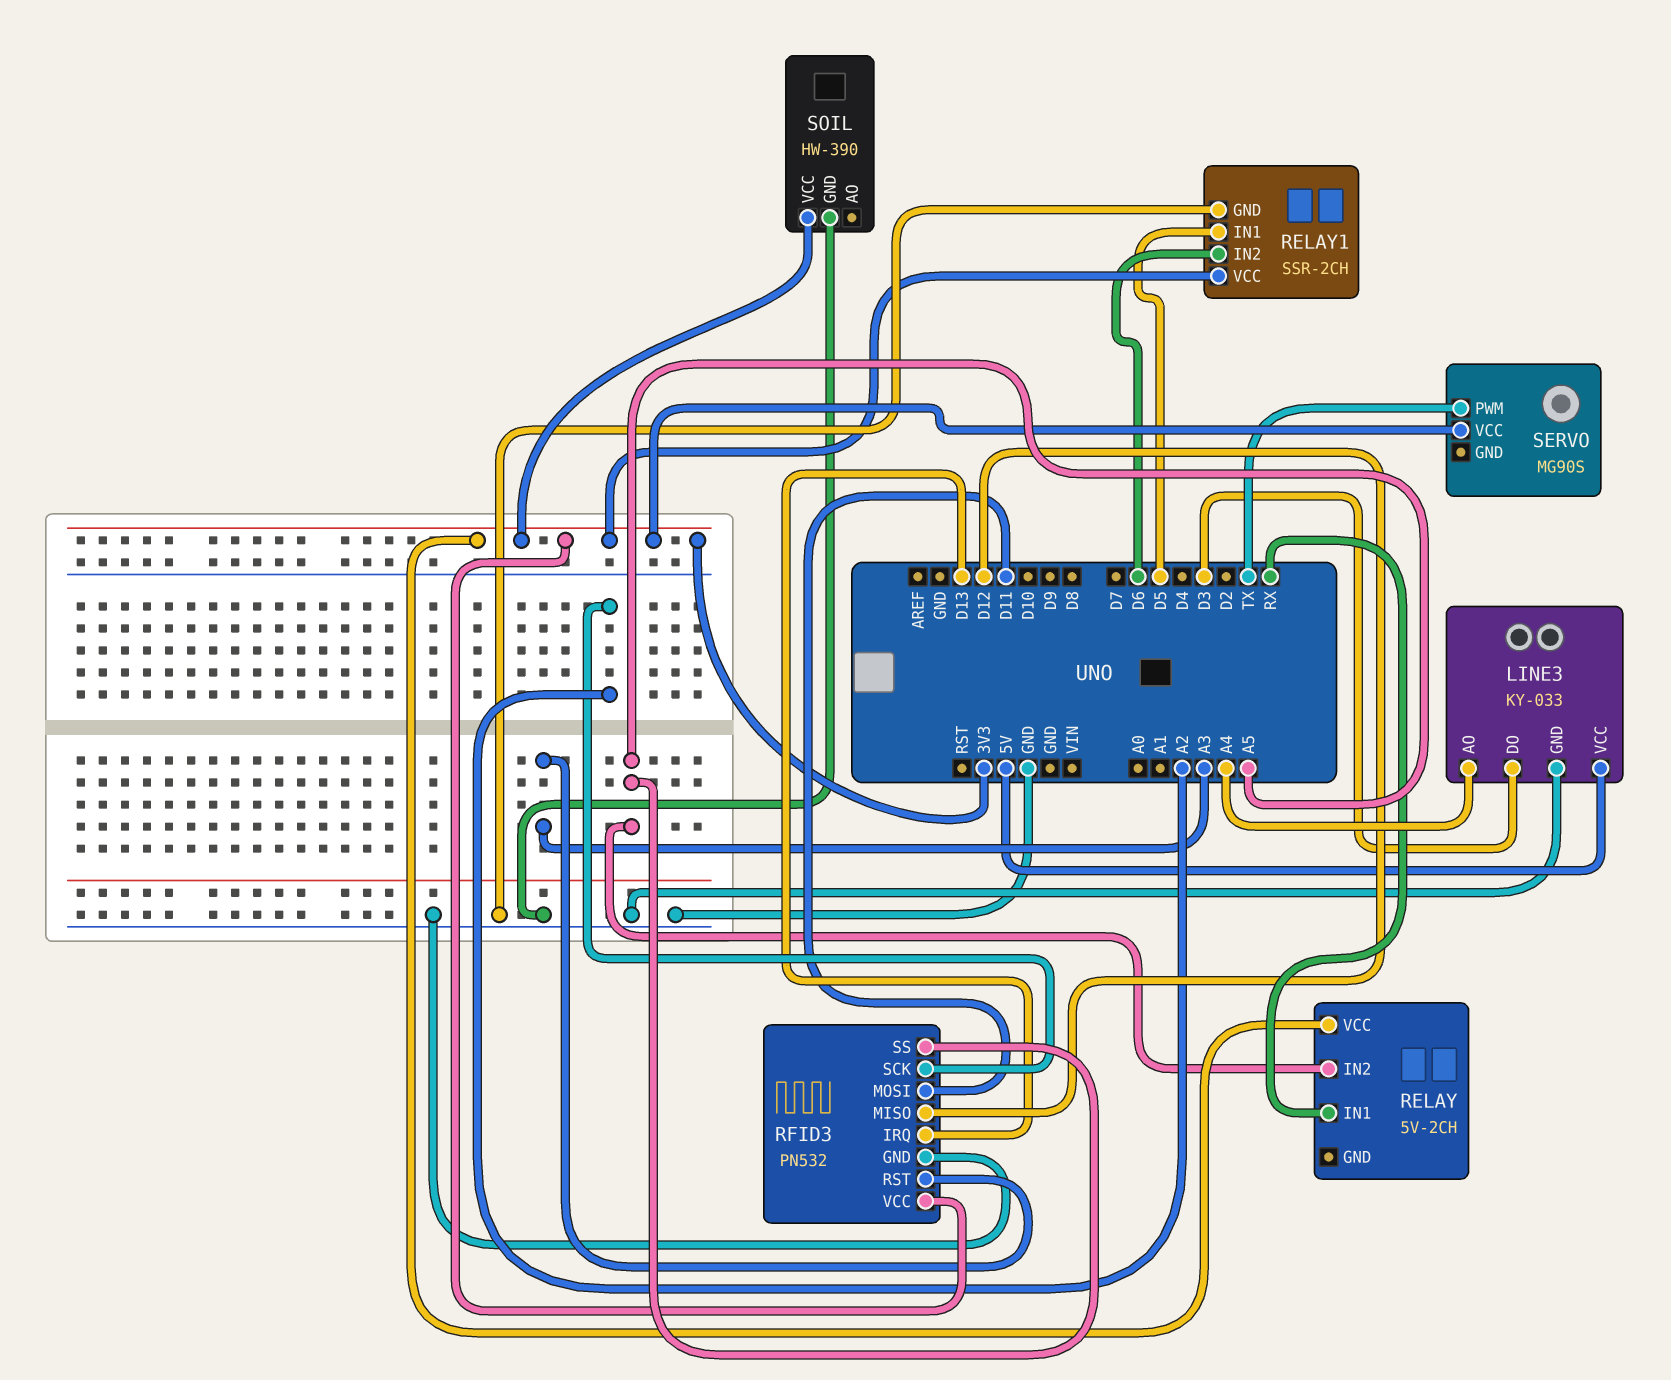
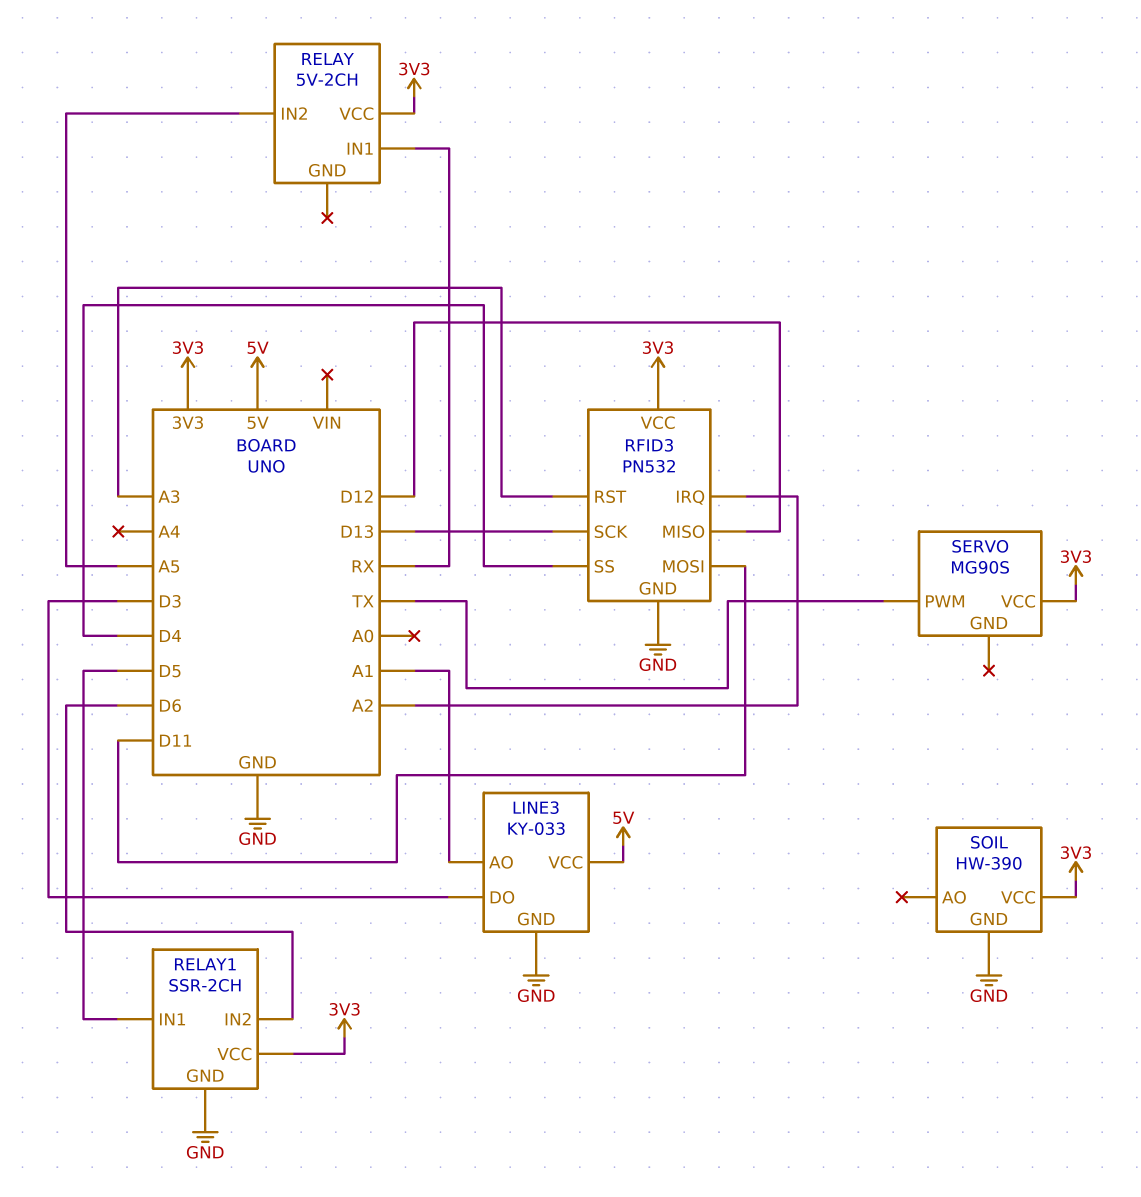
LINE3 pin AO: A4 -> A1
RFID3 pin IRQ: D13 -> A2
RFID3 pin SCK: A2 -> D13
RFID3 pin SS: A5 -> D4

